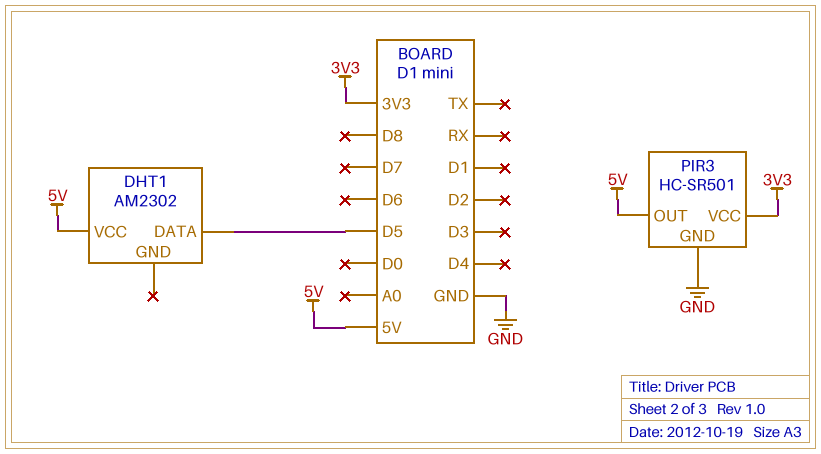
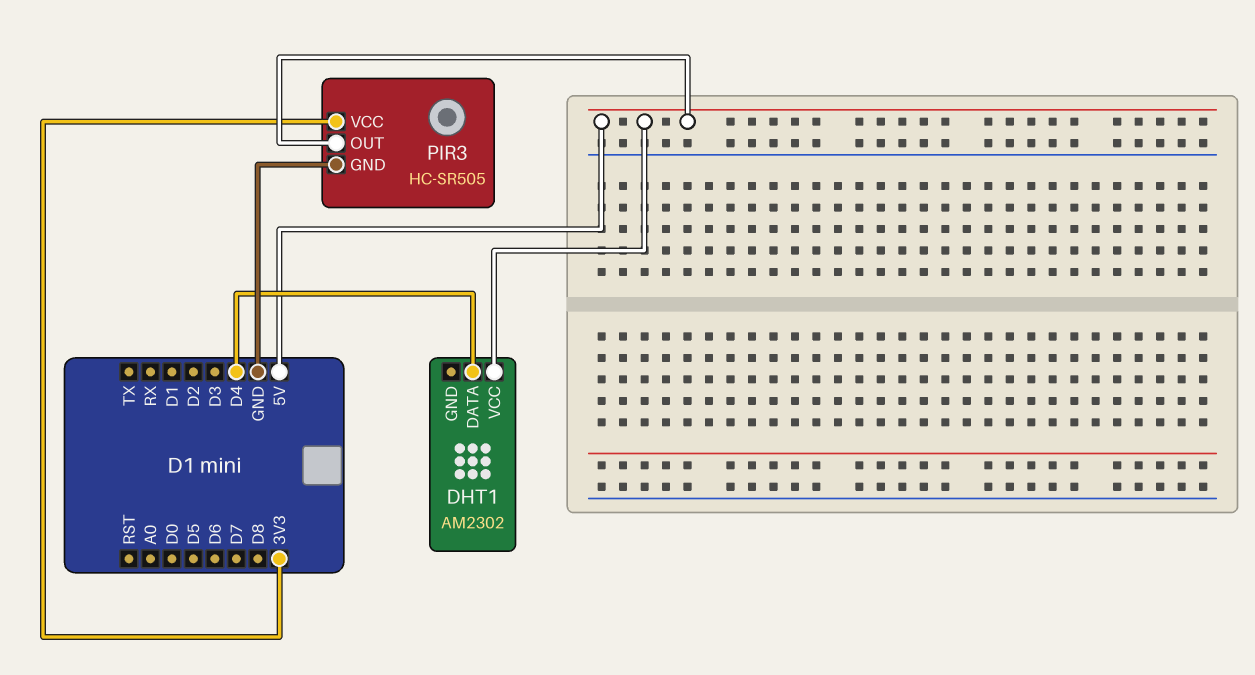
DHT1 pin DATA: D5 -> D4
PIR3: HC-SR501 -> HC-SR505

